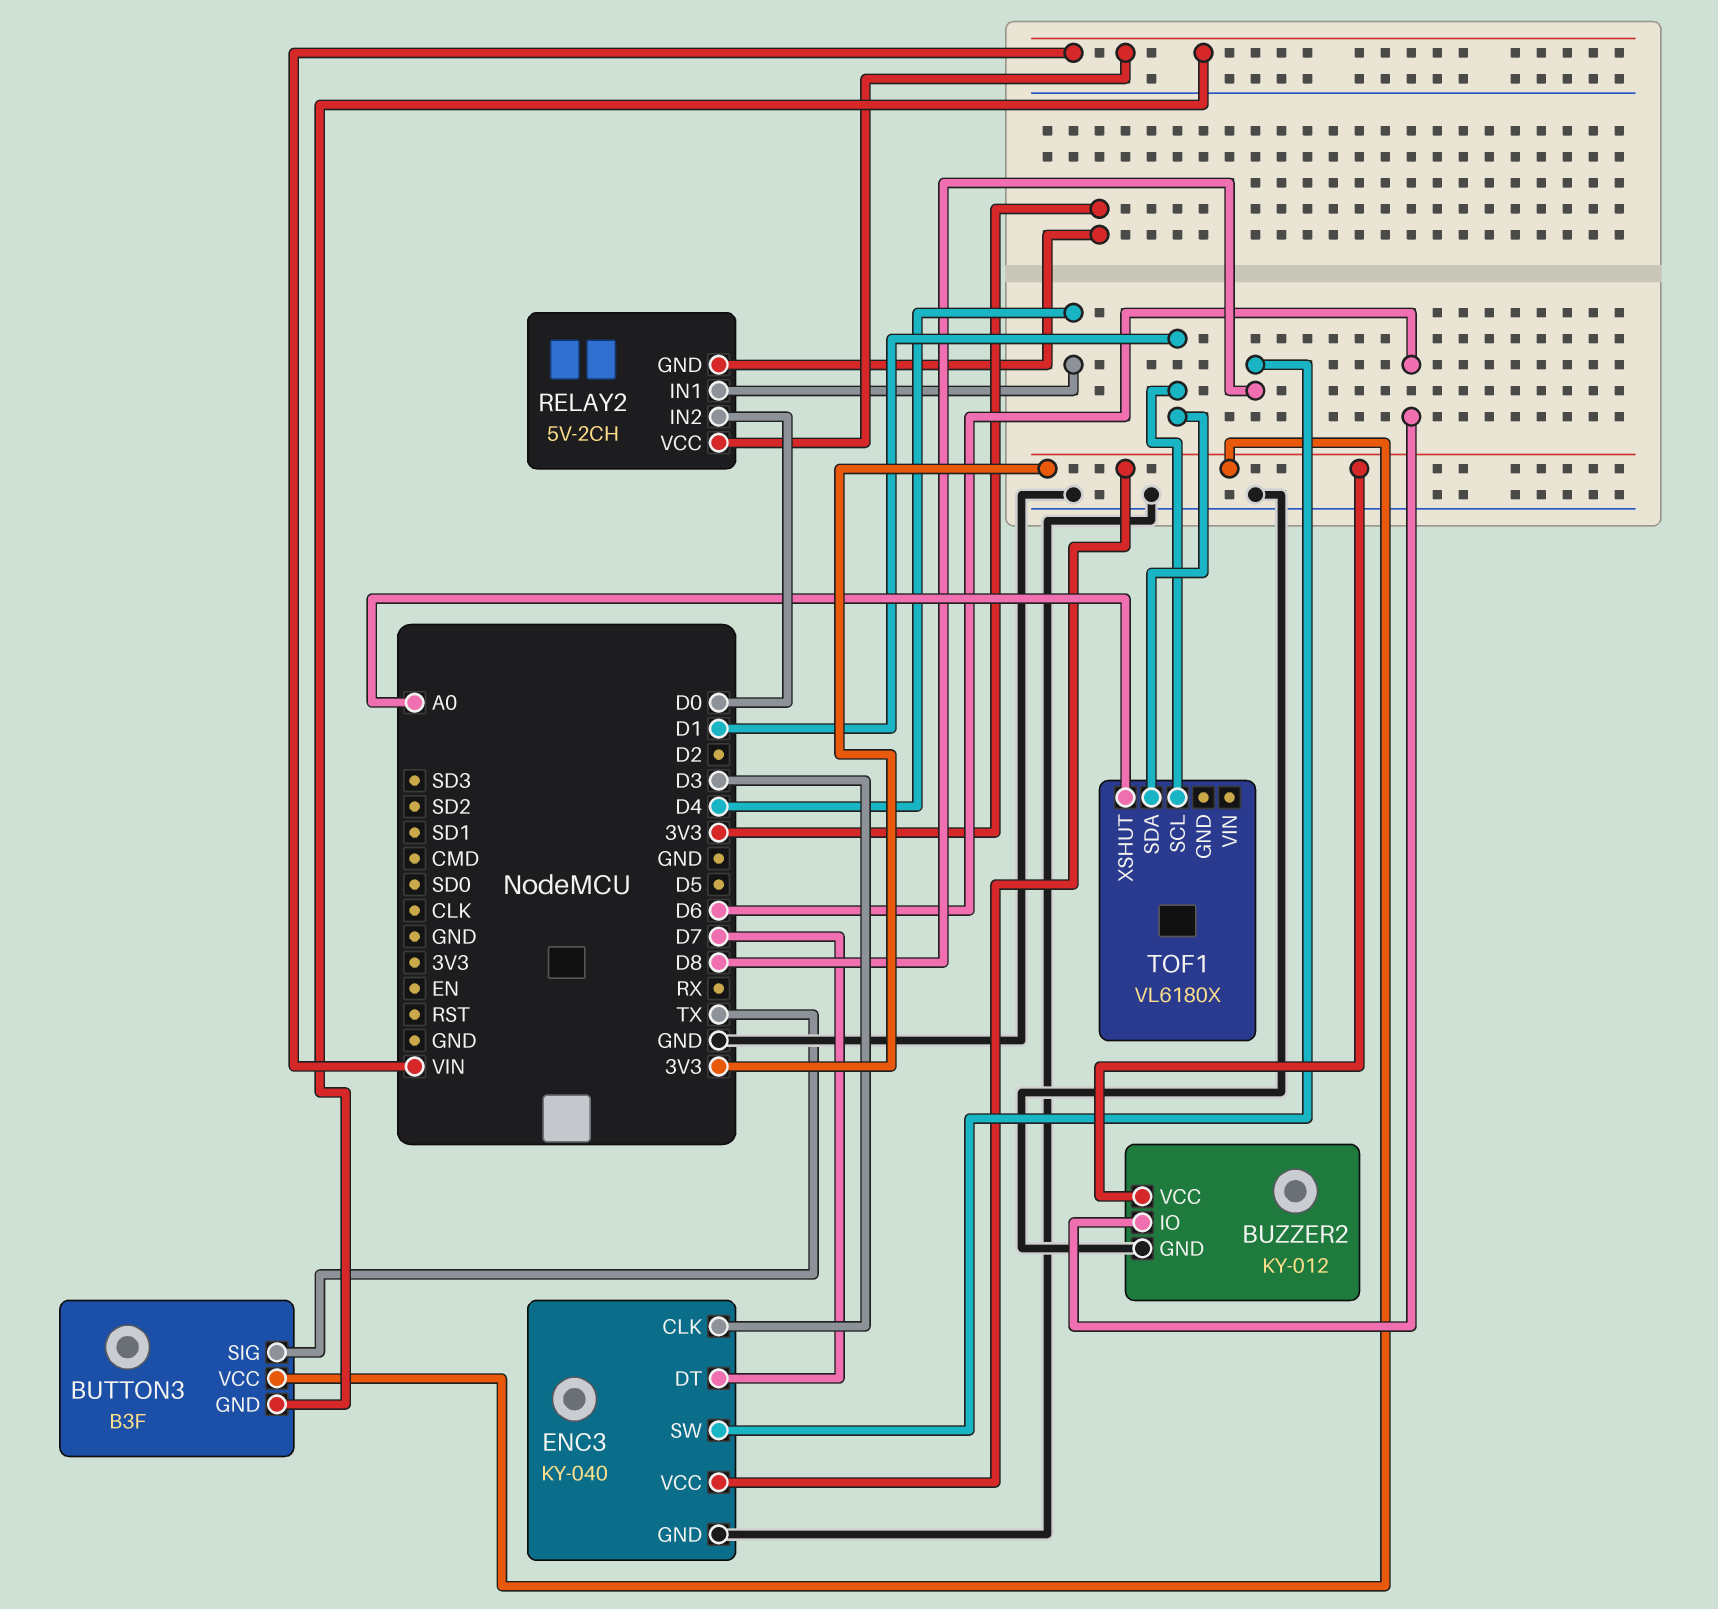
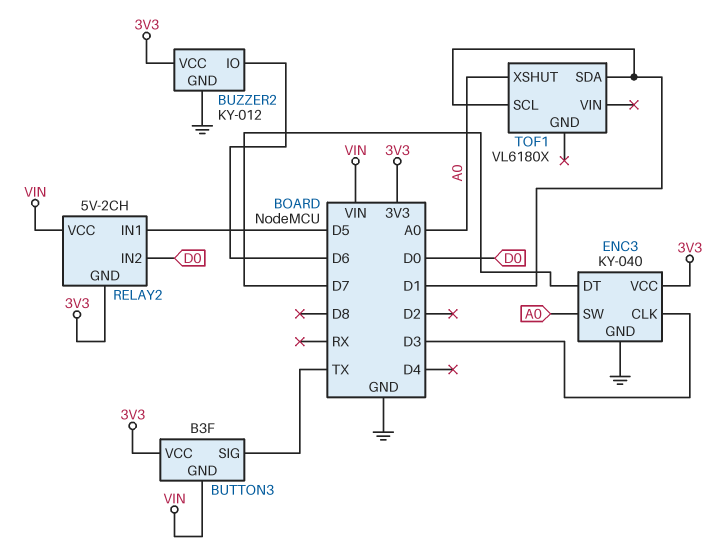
ENC3 pin SW: D8 -> A0
RELAY2 pin IN1: D4 -> D5

